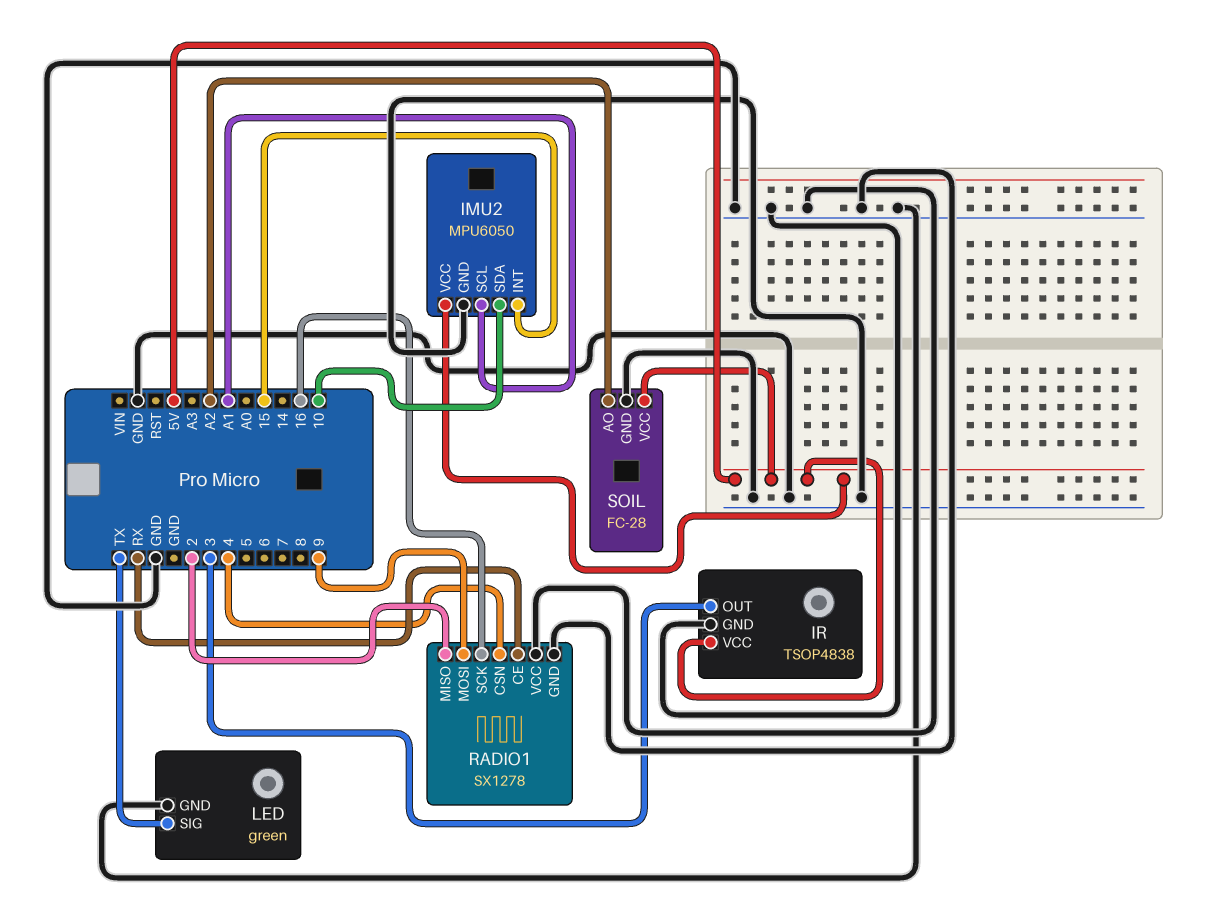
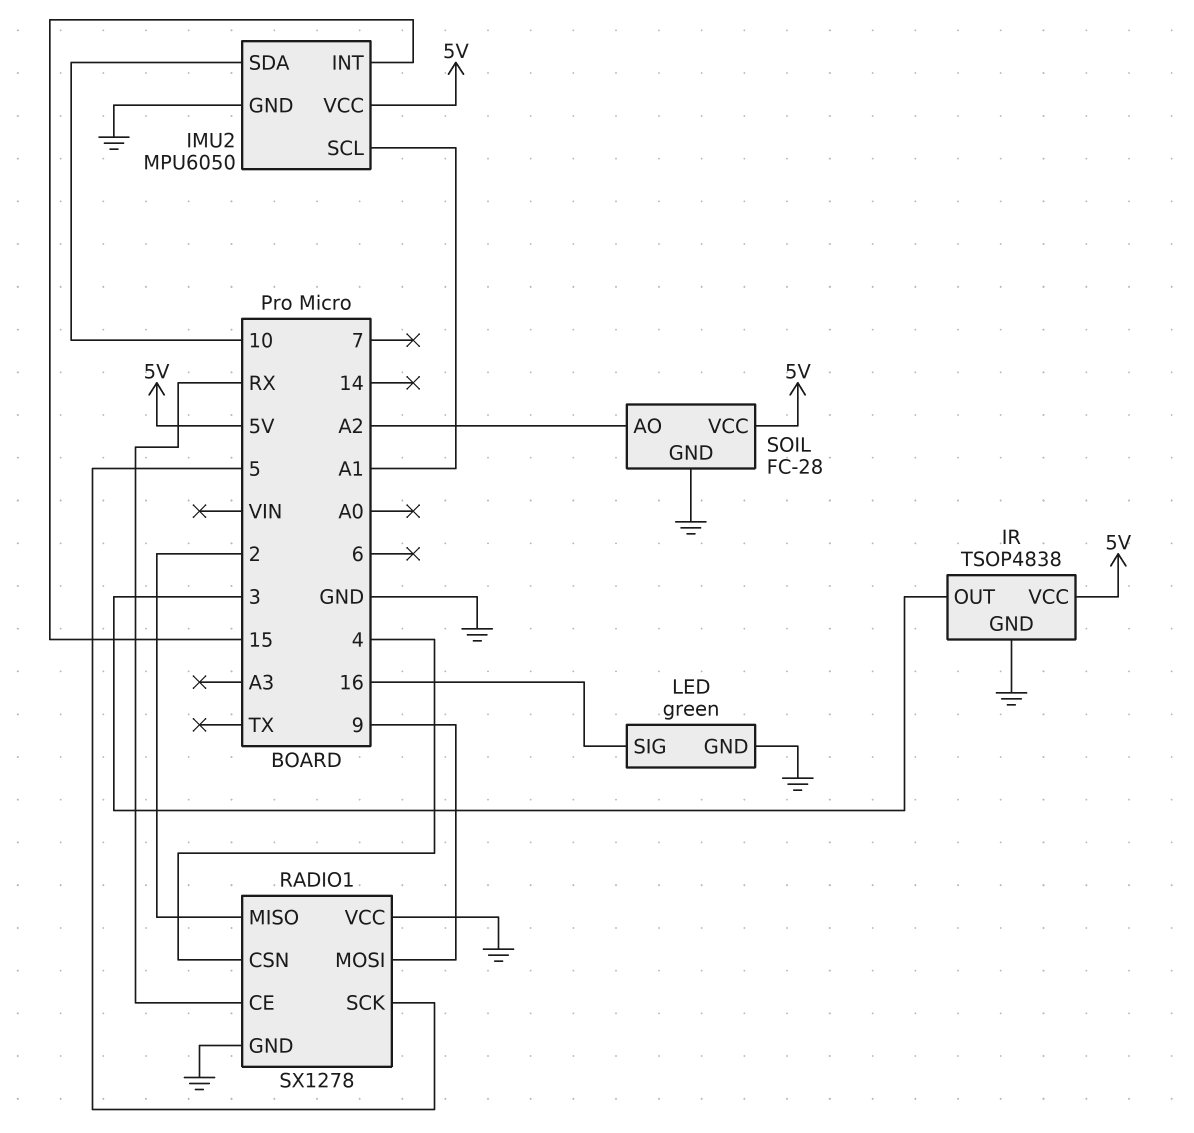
LED pin SIG: TX -> 16
RADIO1 pin SCK: 16 -> 5

